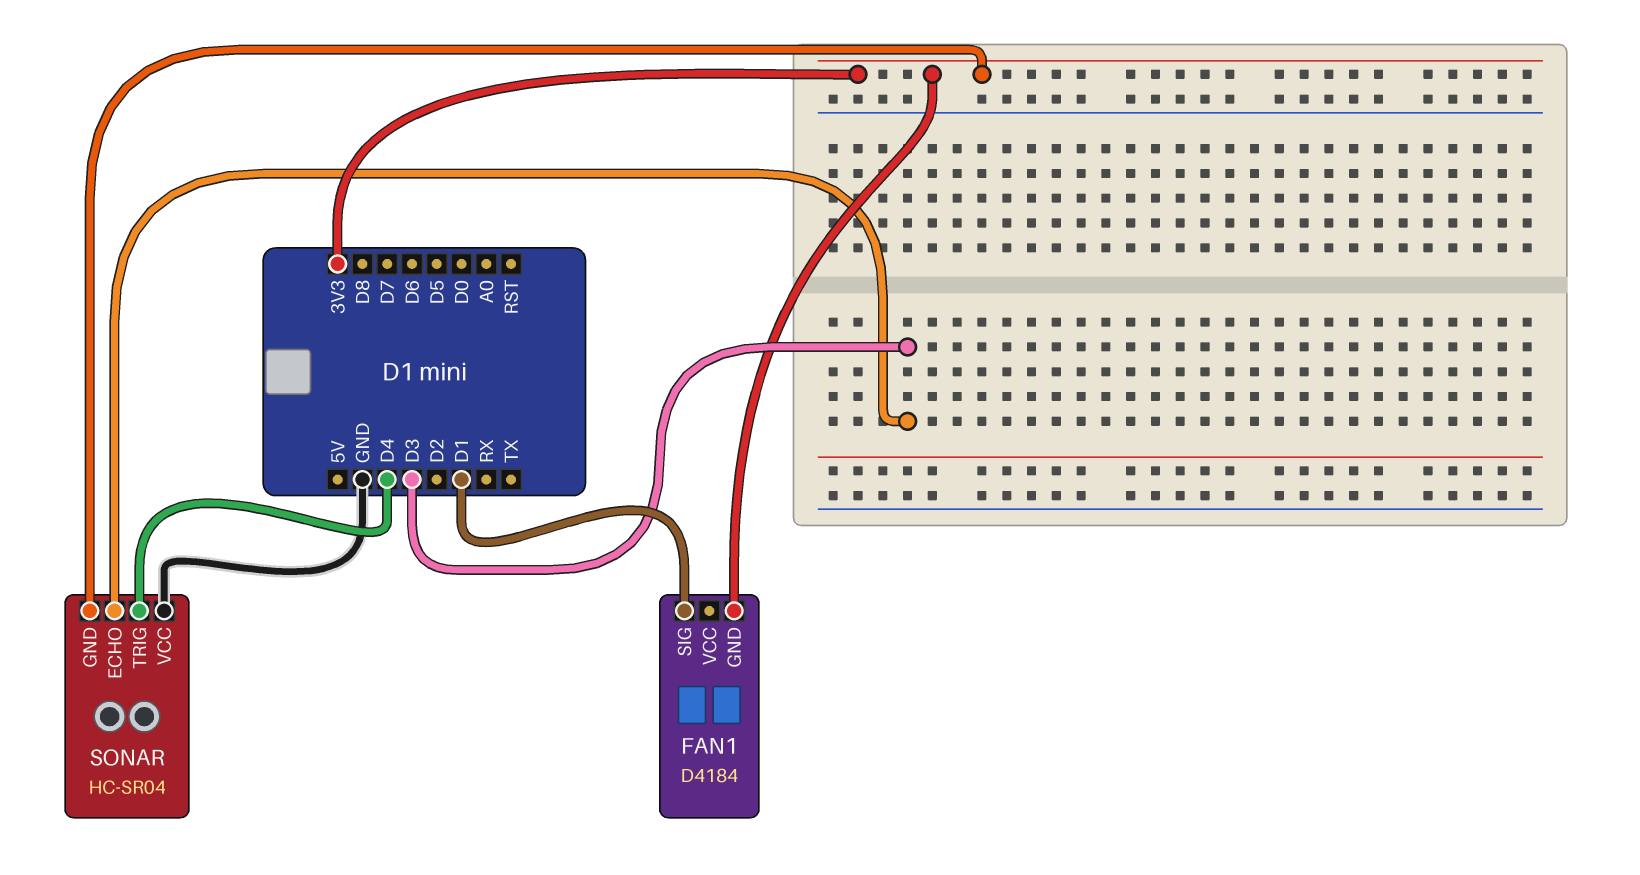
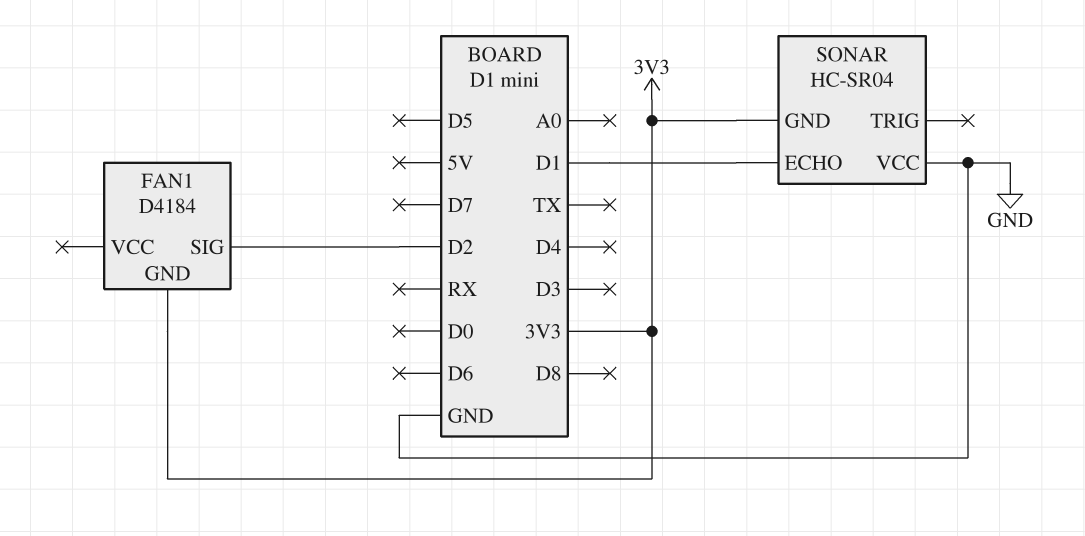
FAN1 pin SIG: D1 -> D2
SONAR pin ECHO: D3 -> D1
SONAR pin TRIG: D4 -> none

